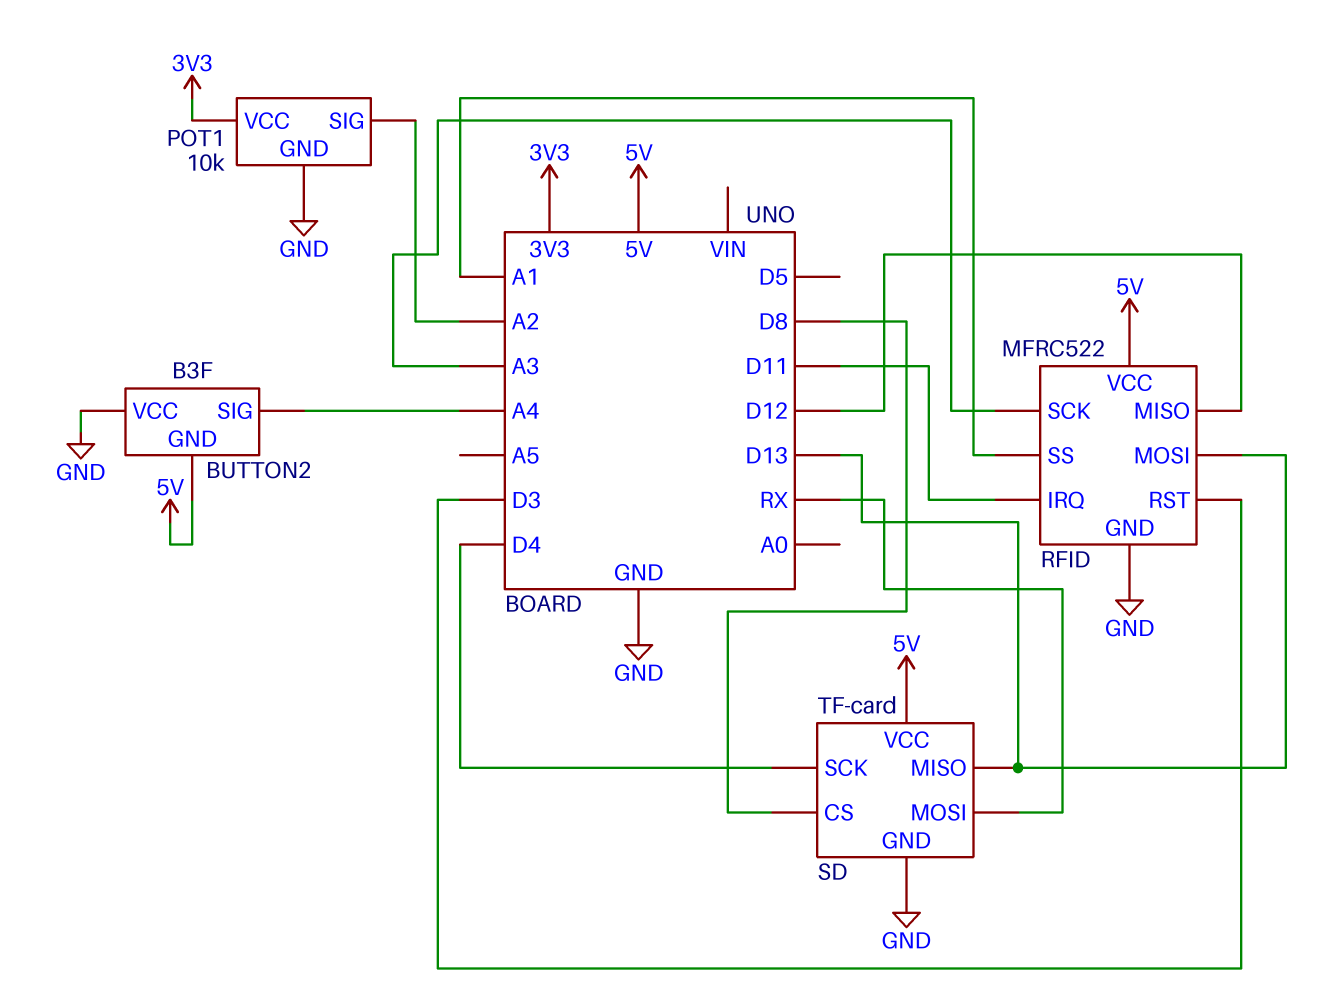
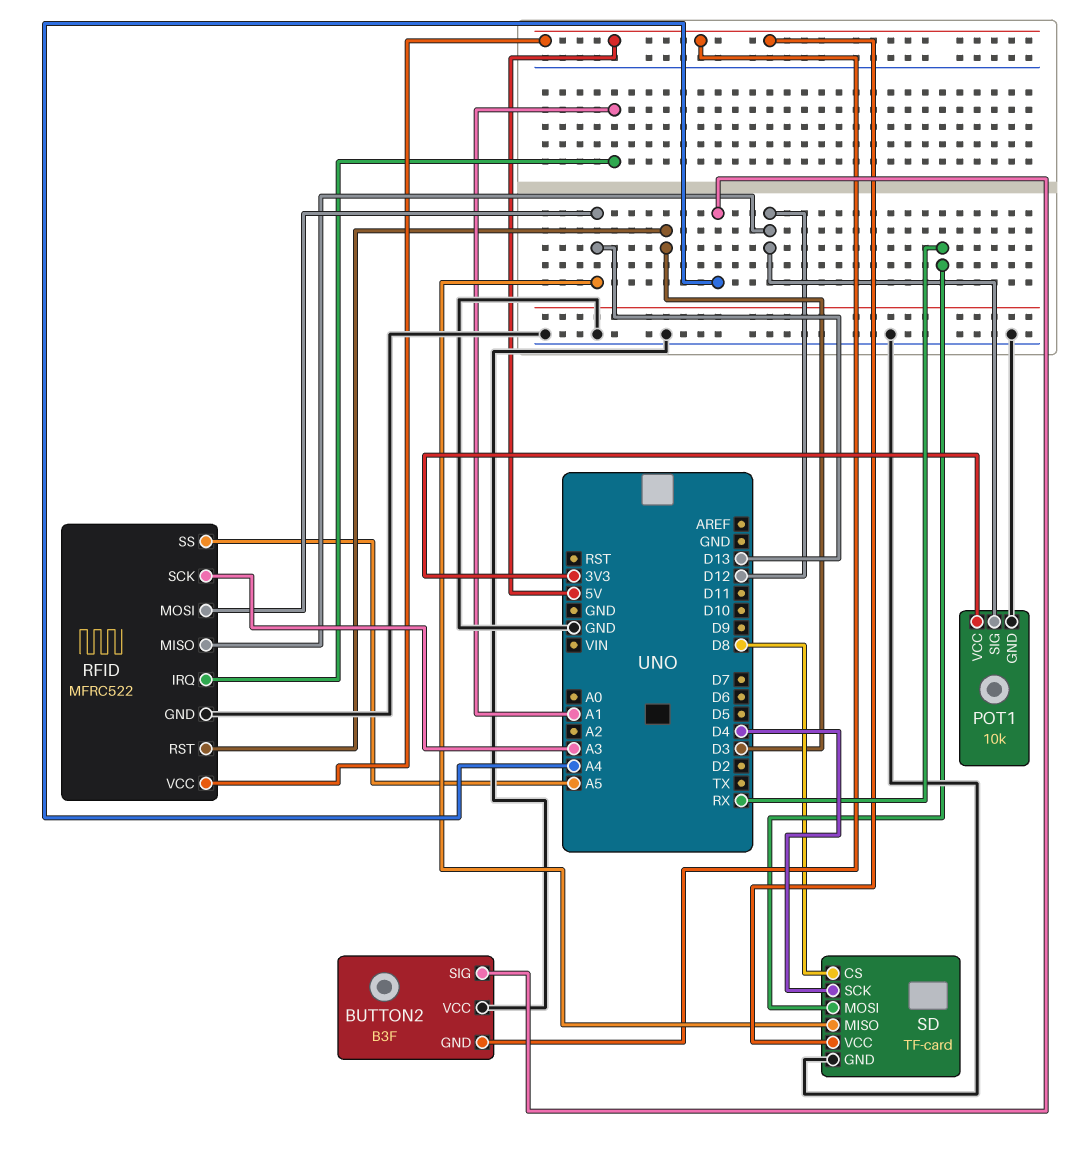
POT1 pin SIG: A2 -> D12
RFID pin IRQ: D11 -> A1
RFID pin SS: A1 -> A5

